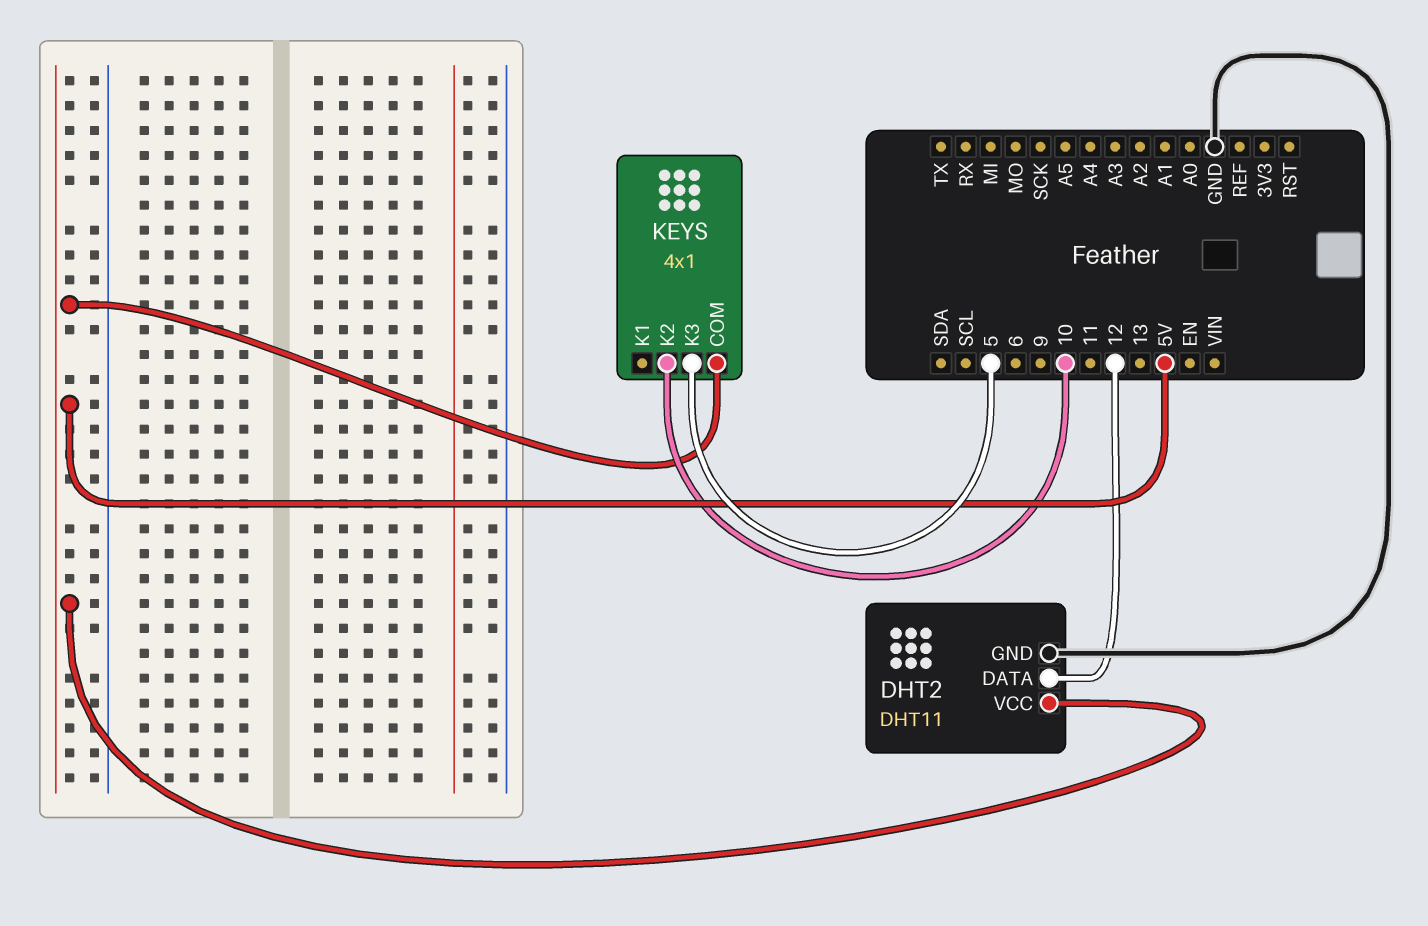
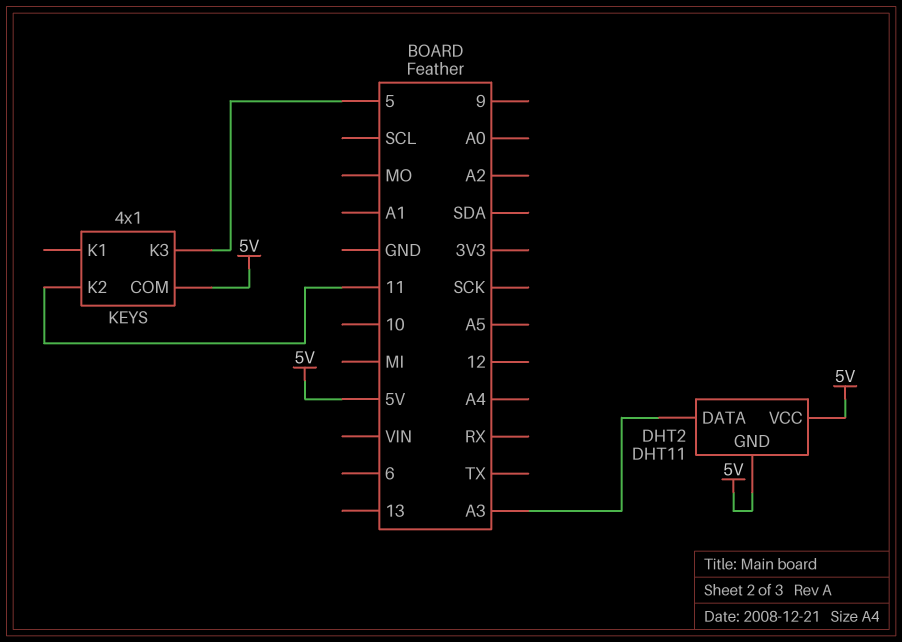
DHT2 pin DATA: 12 -> A3
DHT2 pin GND: GND -> 5V
KEYS pin K2: 10 -> 11

